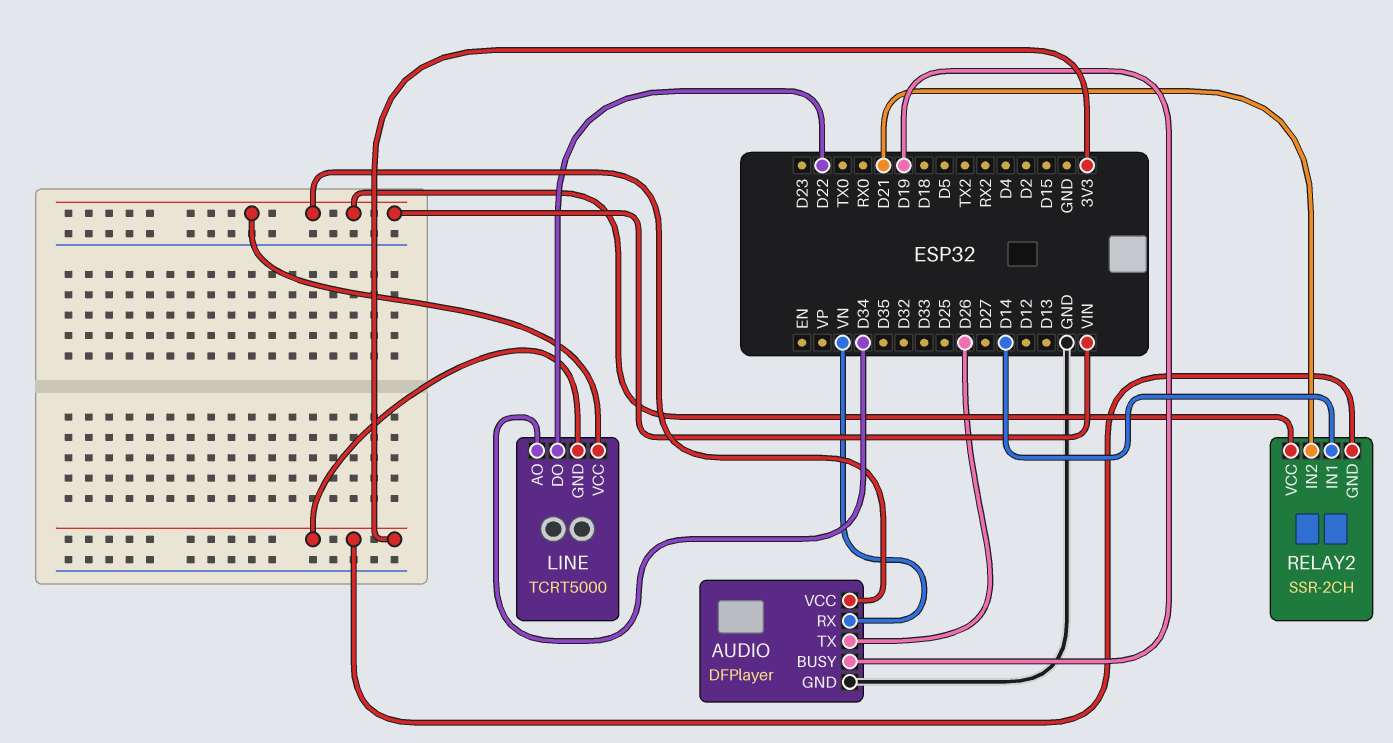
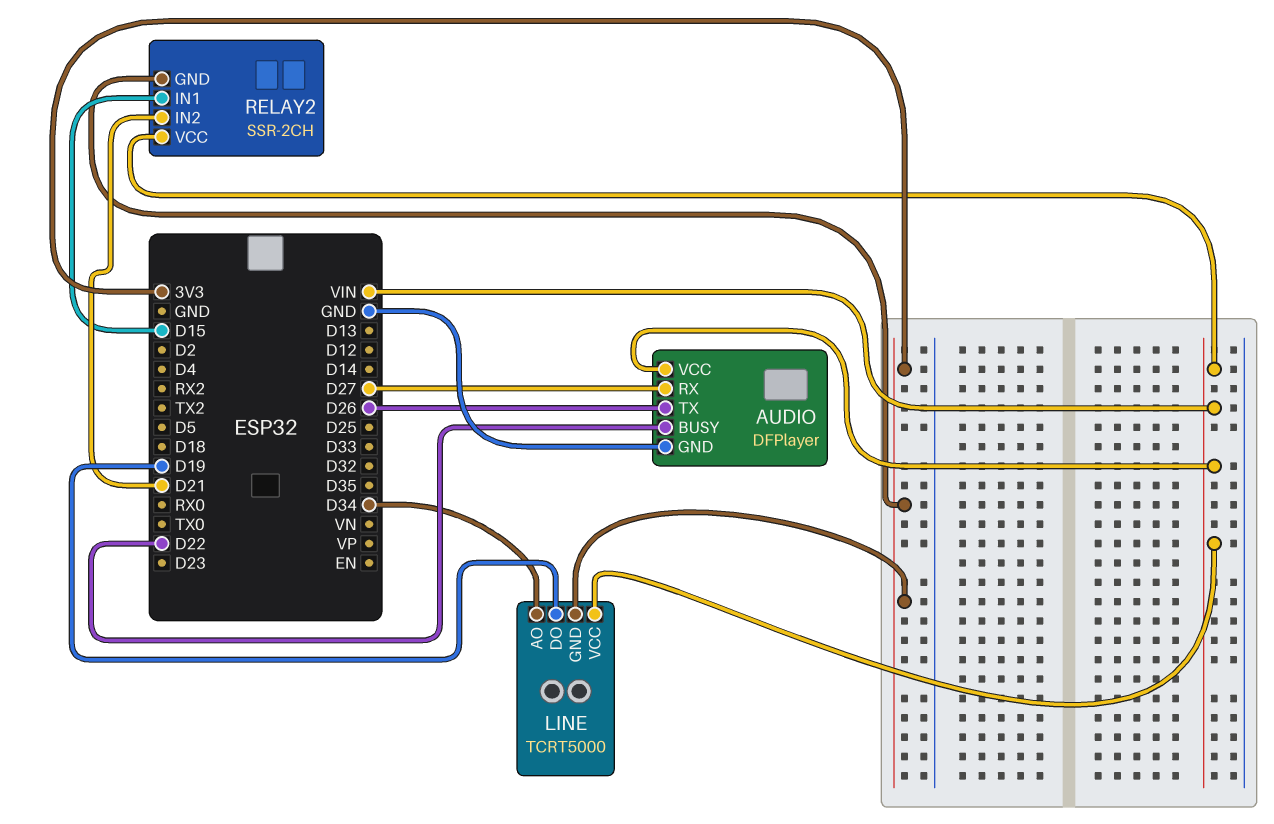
AUDIO pin BUSY: D19 -> D22
AUDIO pin RX: VN -> D27
LINE pin DO: D22 -> D19
RELAY2 pin IN1: D14 -> D15

